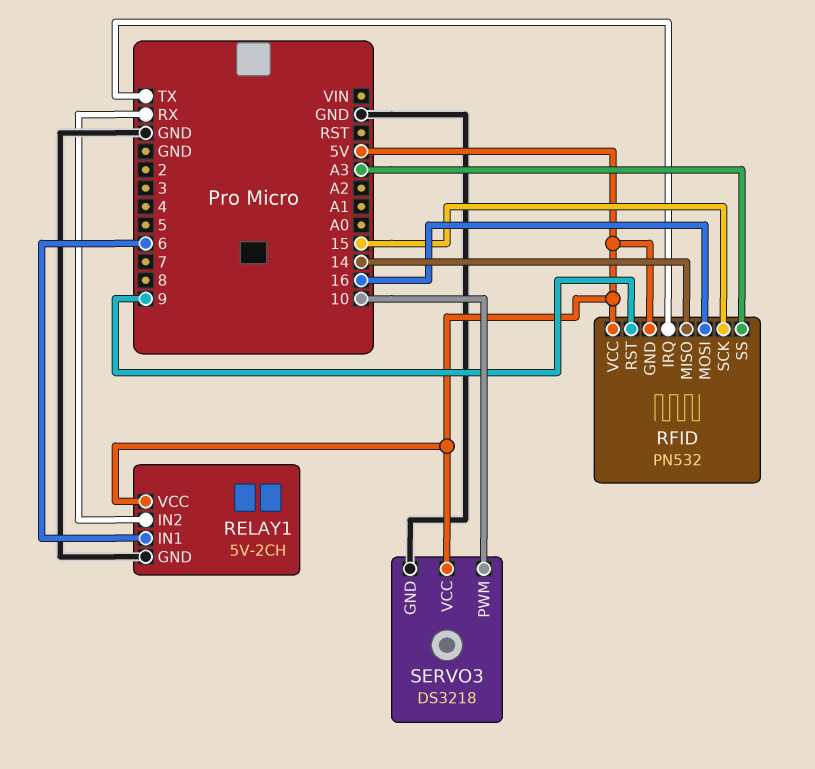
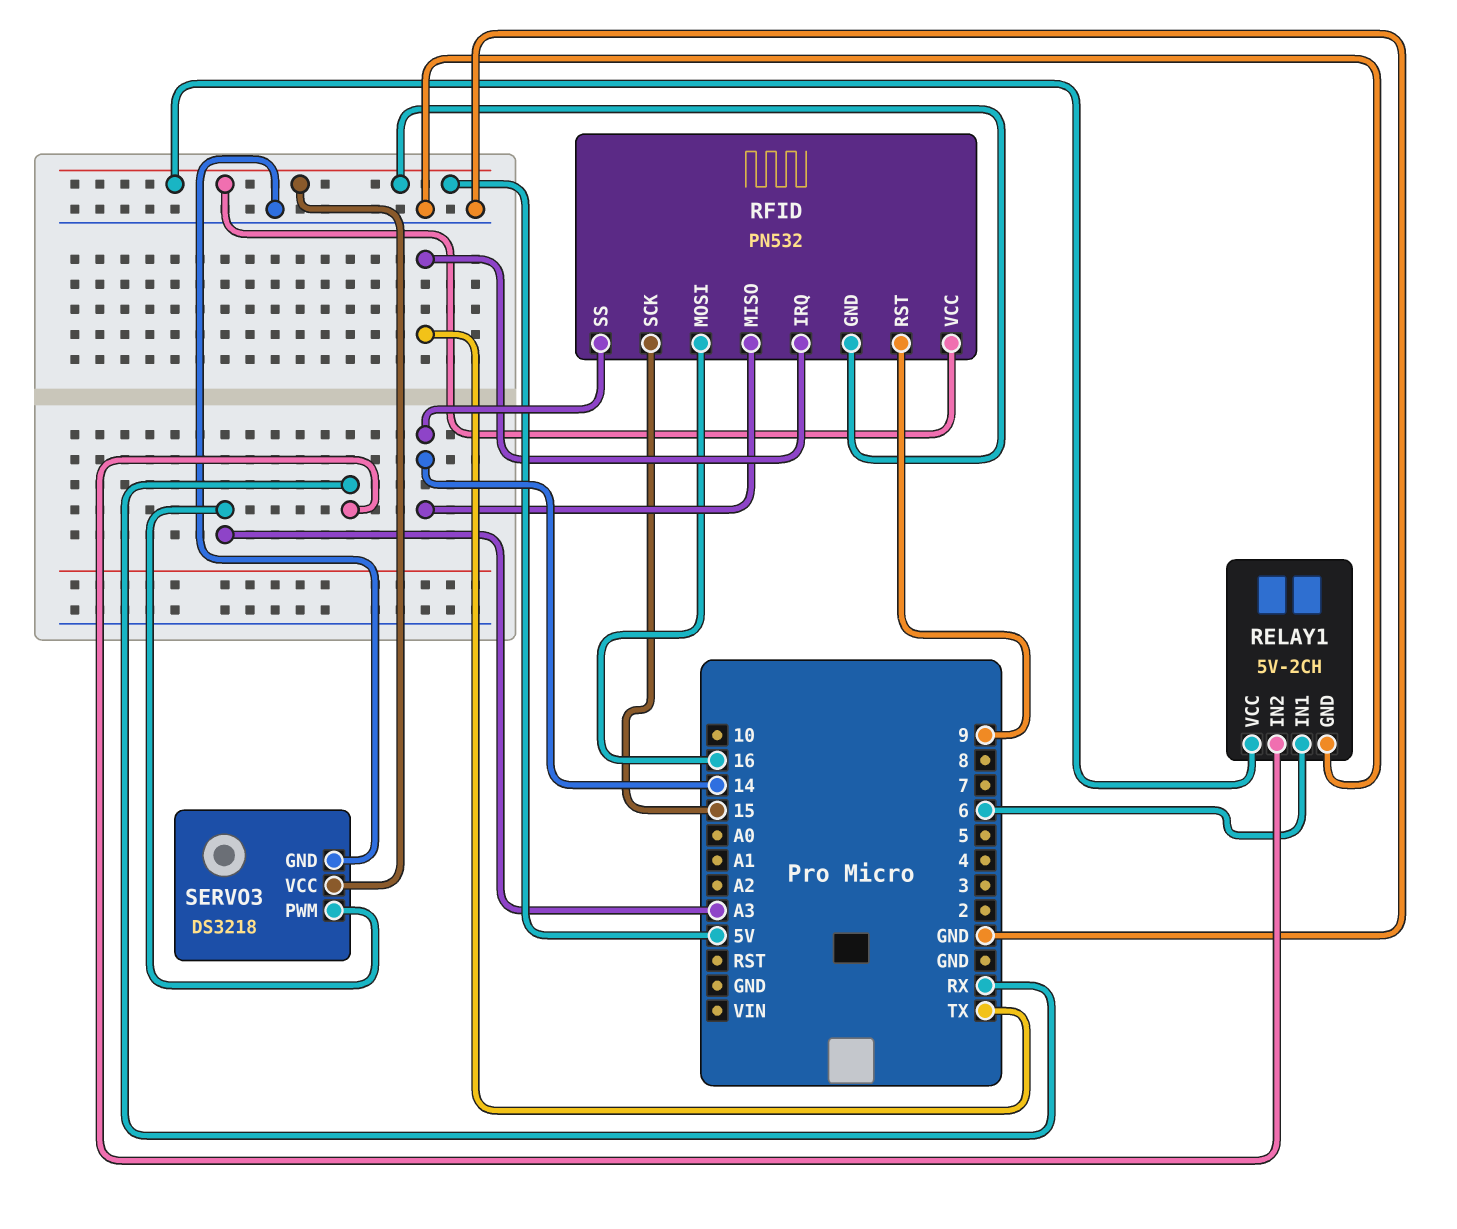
RFID pin SS: A3 -> 14
SERVO3 pin PWM: 10 -> A3

